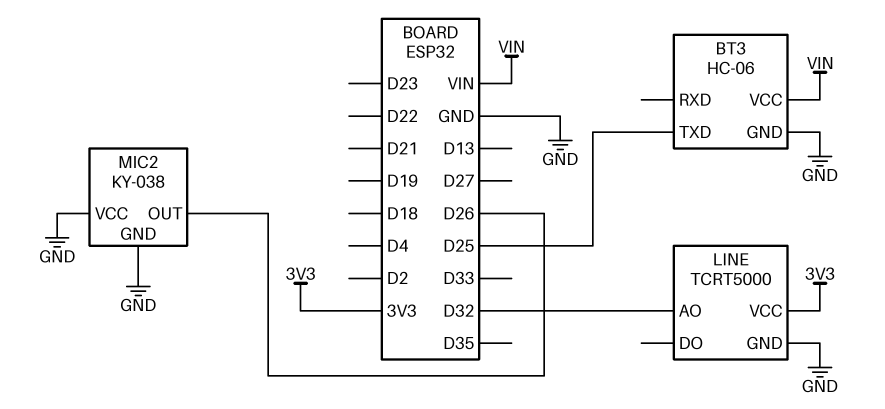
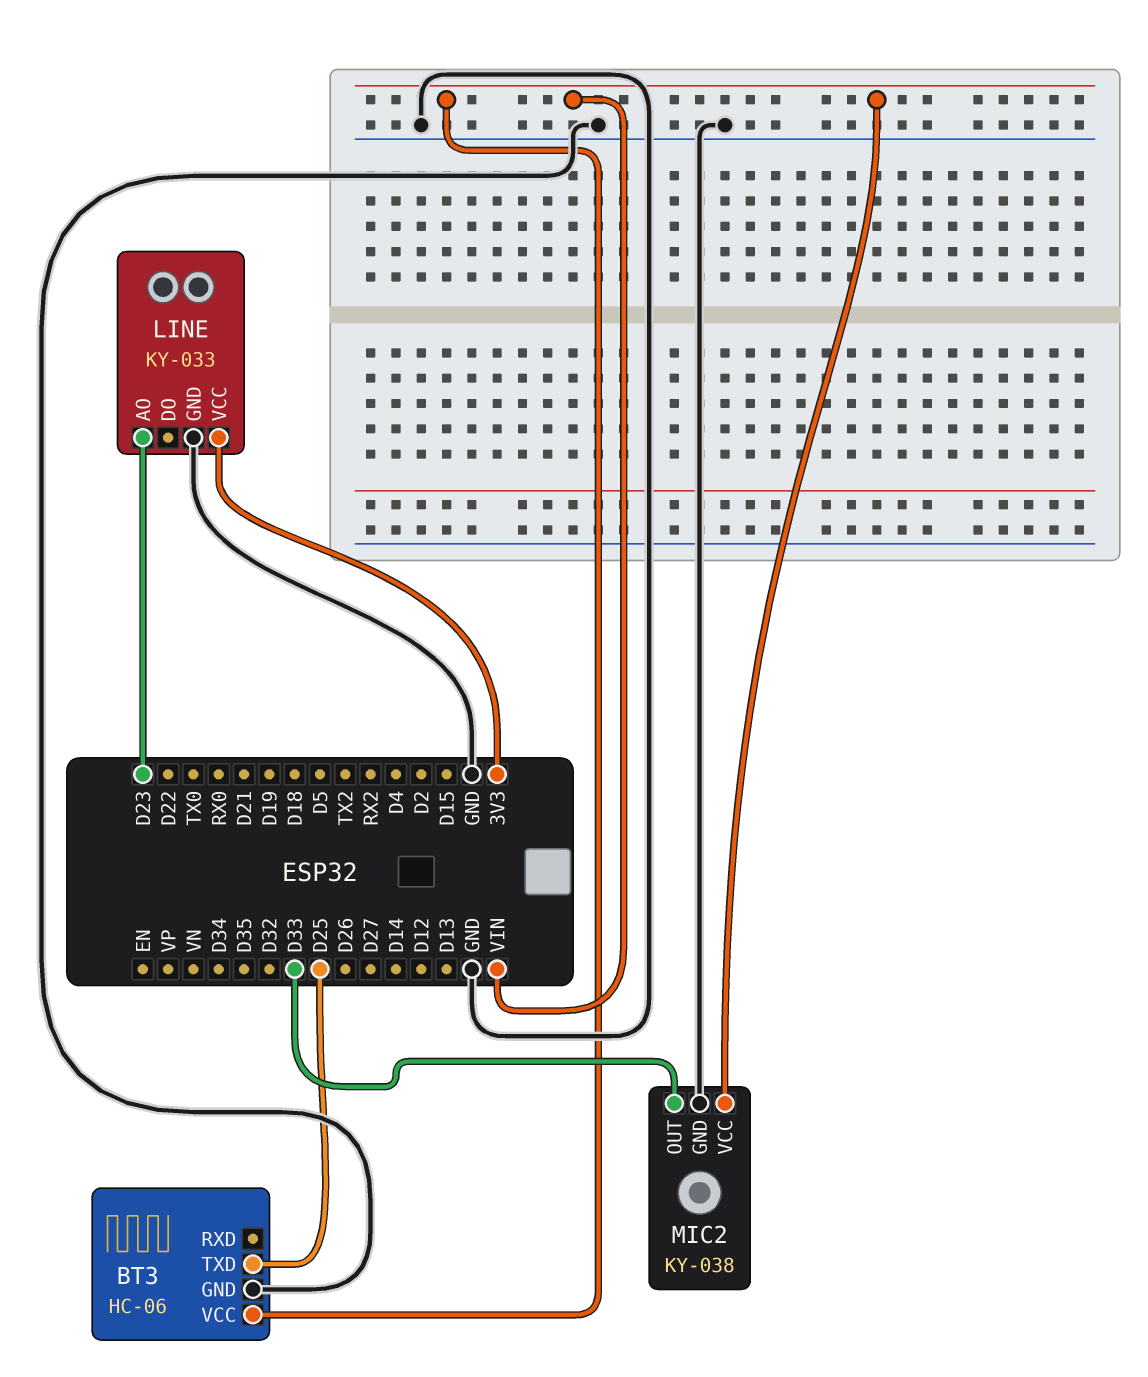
LINE: TCRT5000 -> KY-033
LINE pin AO: D32 -> D23
MIC2 pin OUT: D26 -> D33
MIC2 pin VCC: GND -> VIN

